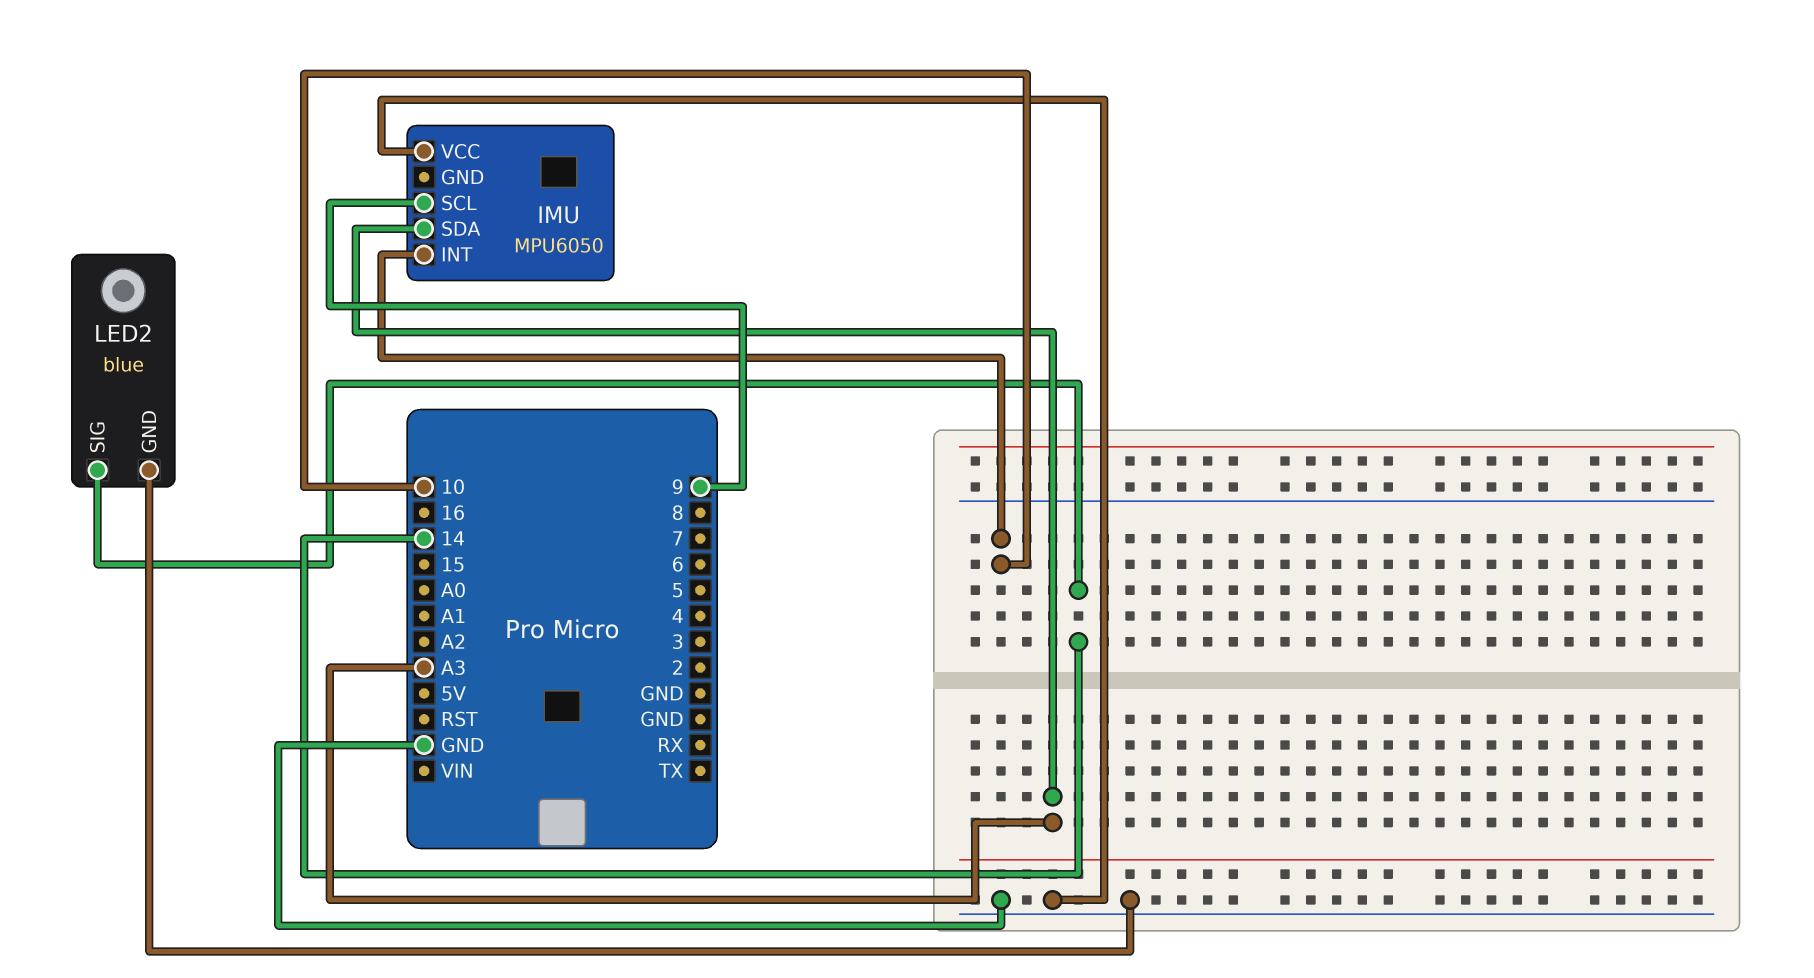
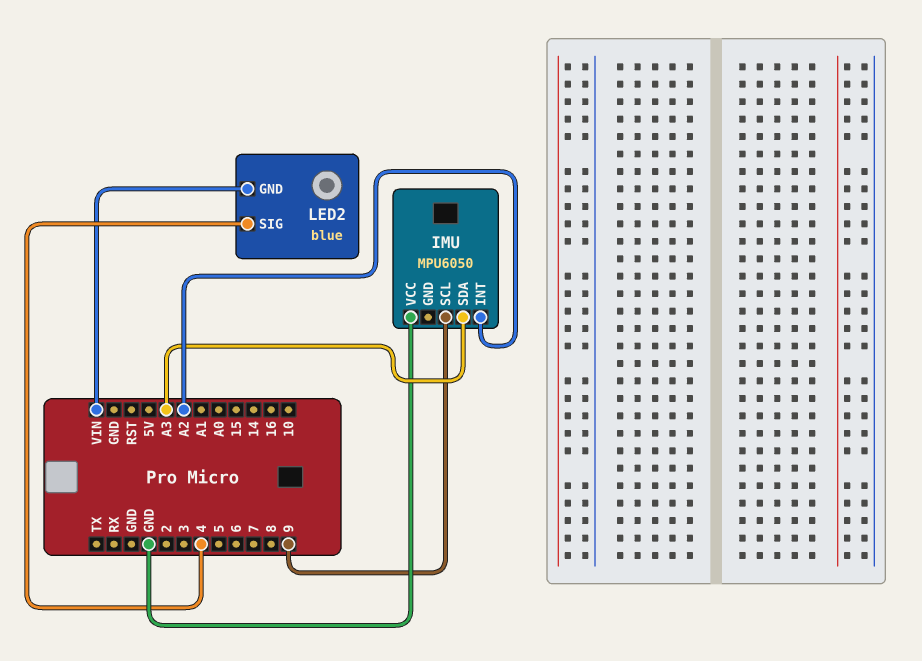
IMU pin INT: 10 -> A2
LED2 pin GND: GND -> VIN
LED2 pin SIG: 14 -> 4

